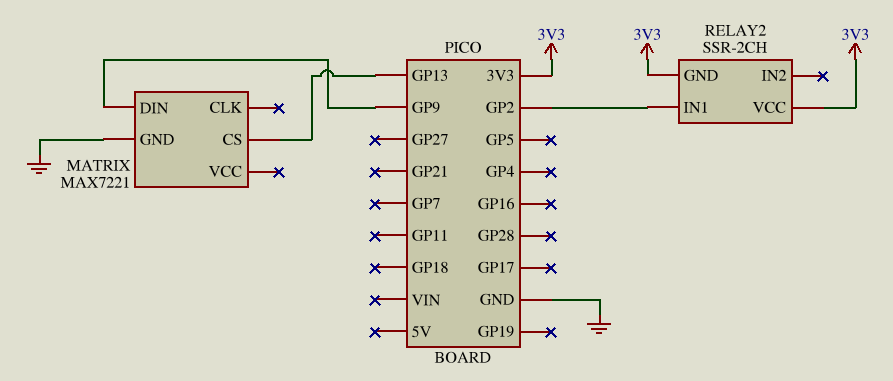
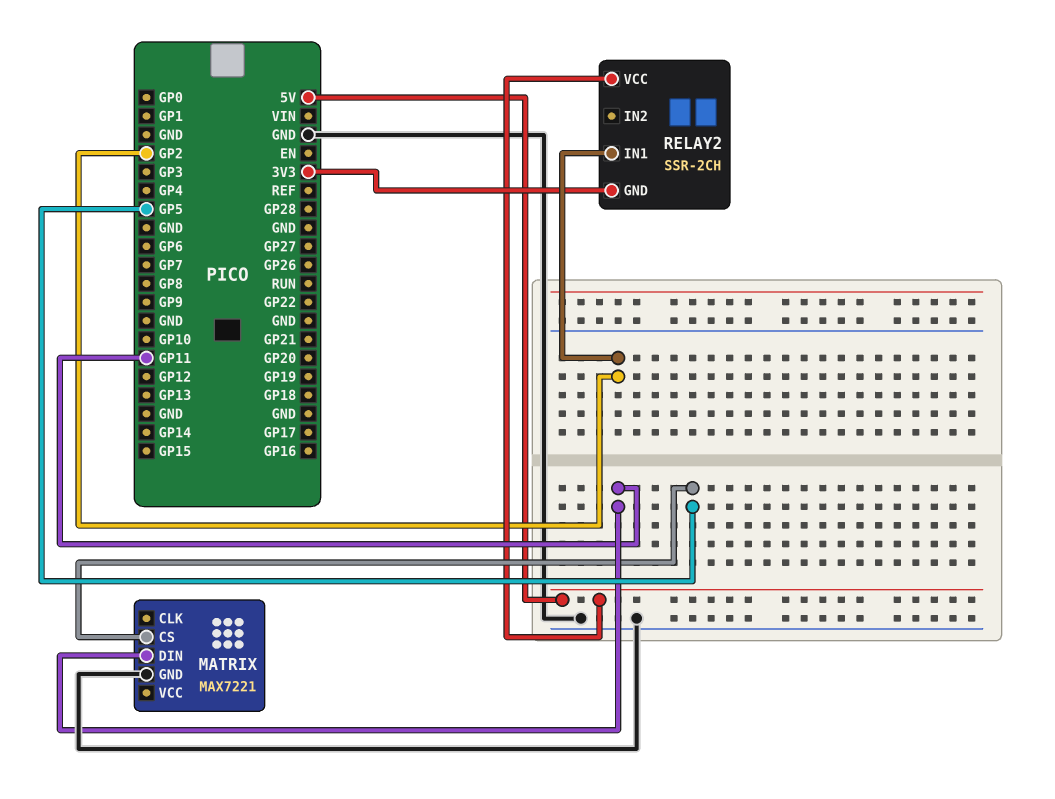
MATRIX pin CS: GP13 -> GP5
MATRIX pin DIN: GP9 -> GP11
RELAY2 pin VCC: 3V3 -> 5V

